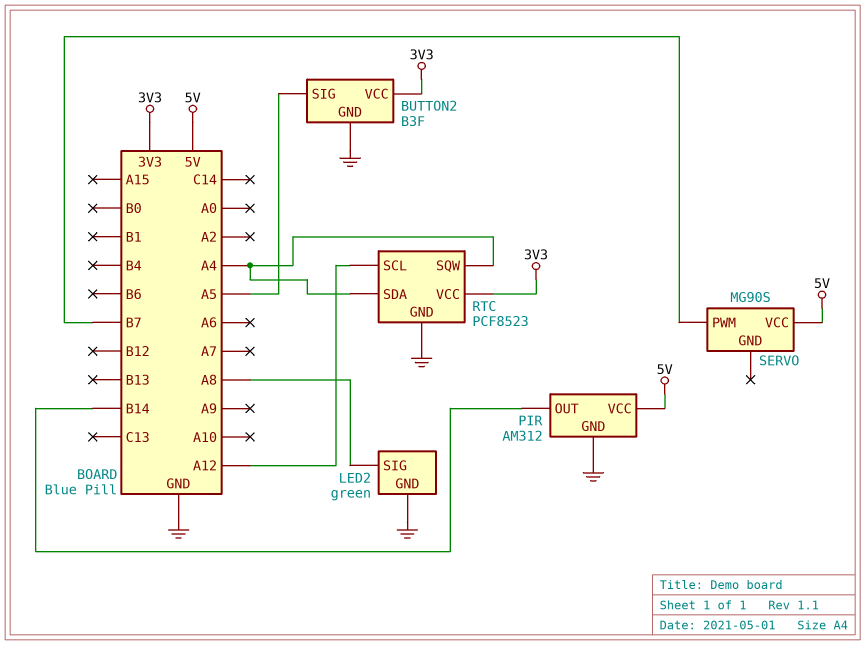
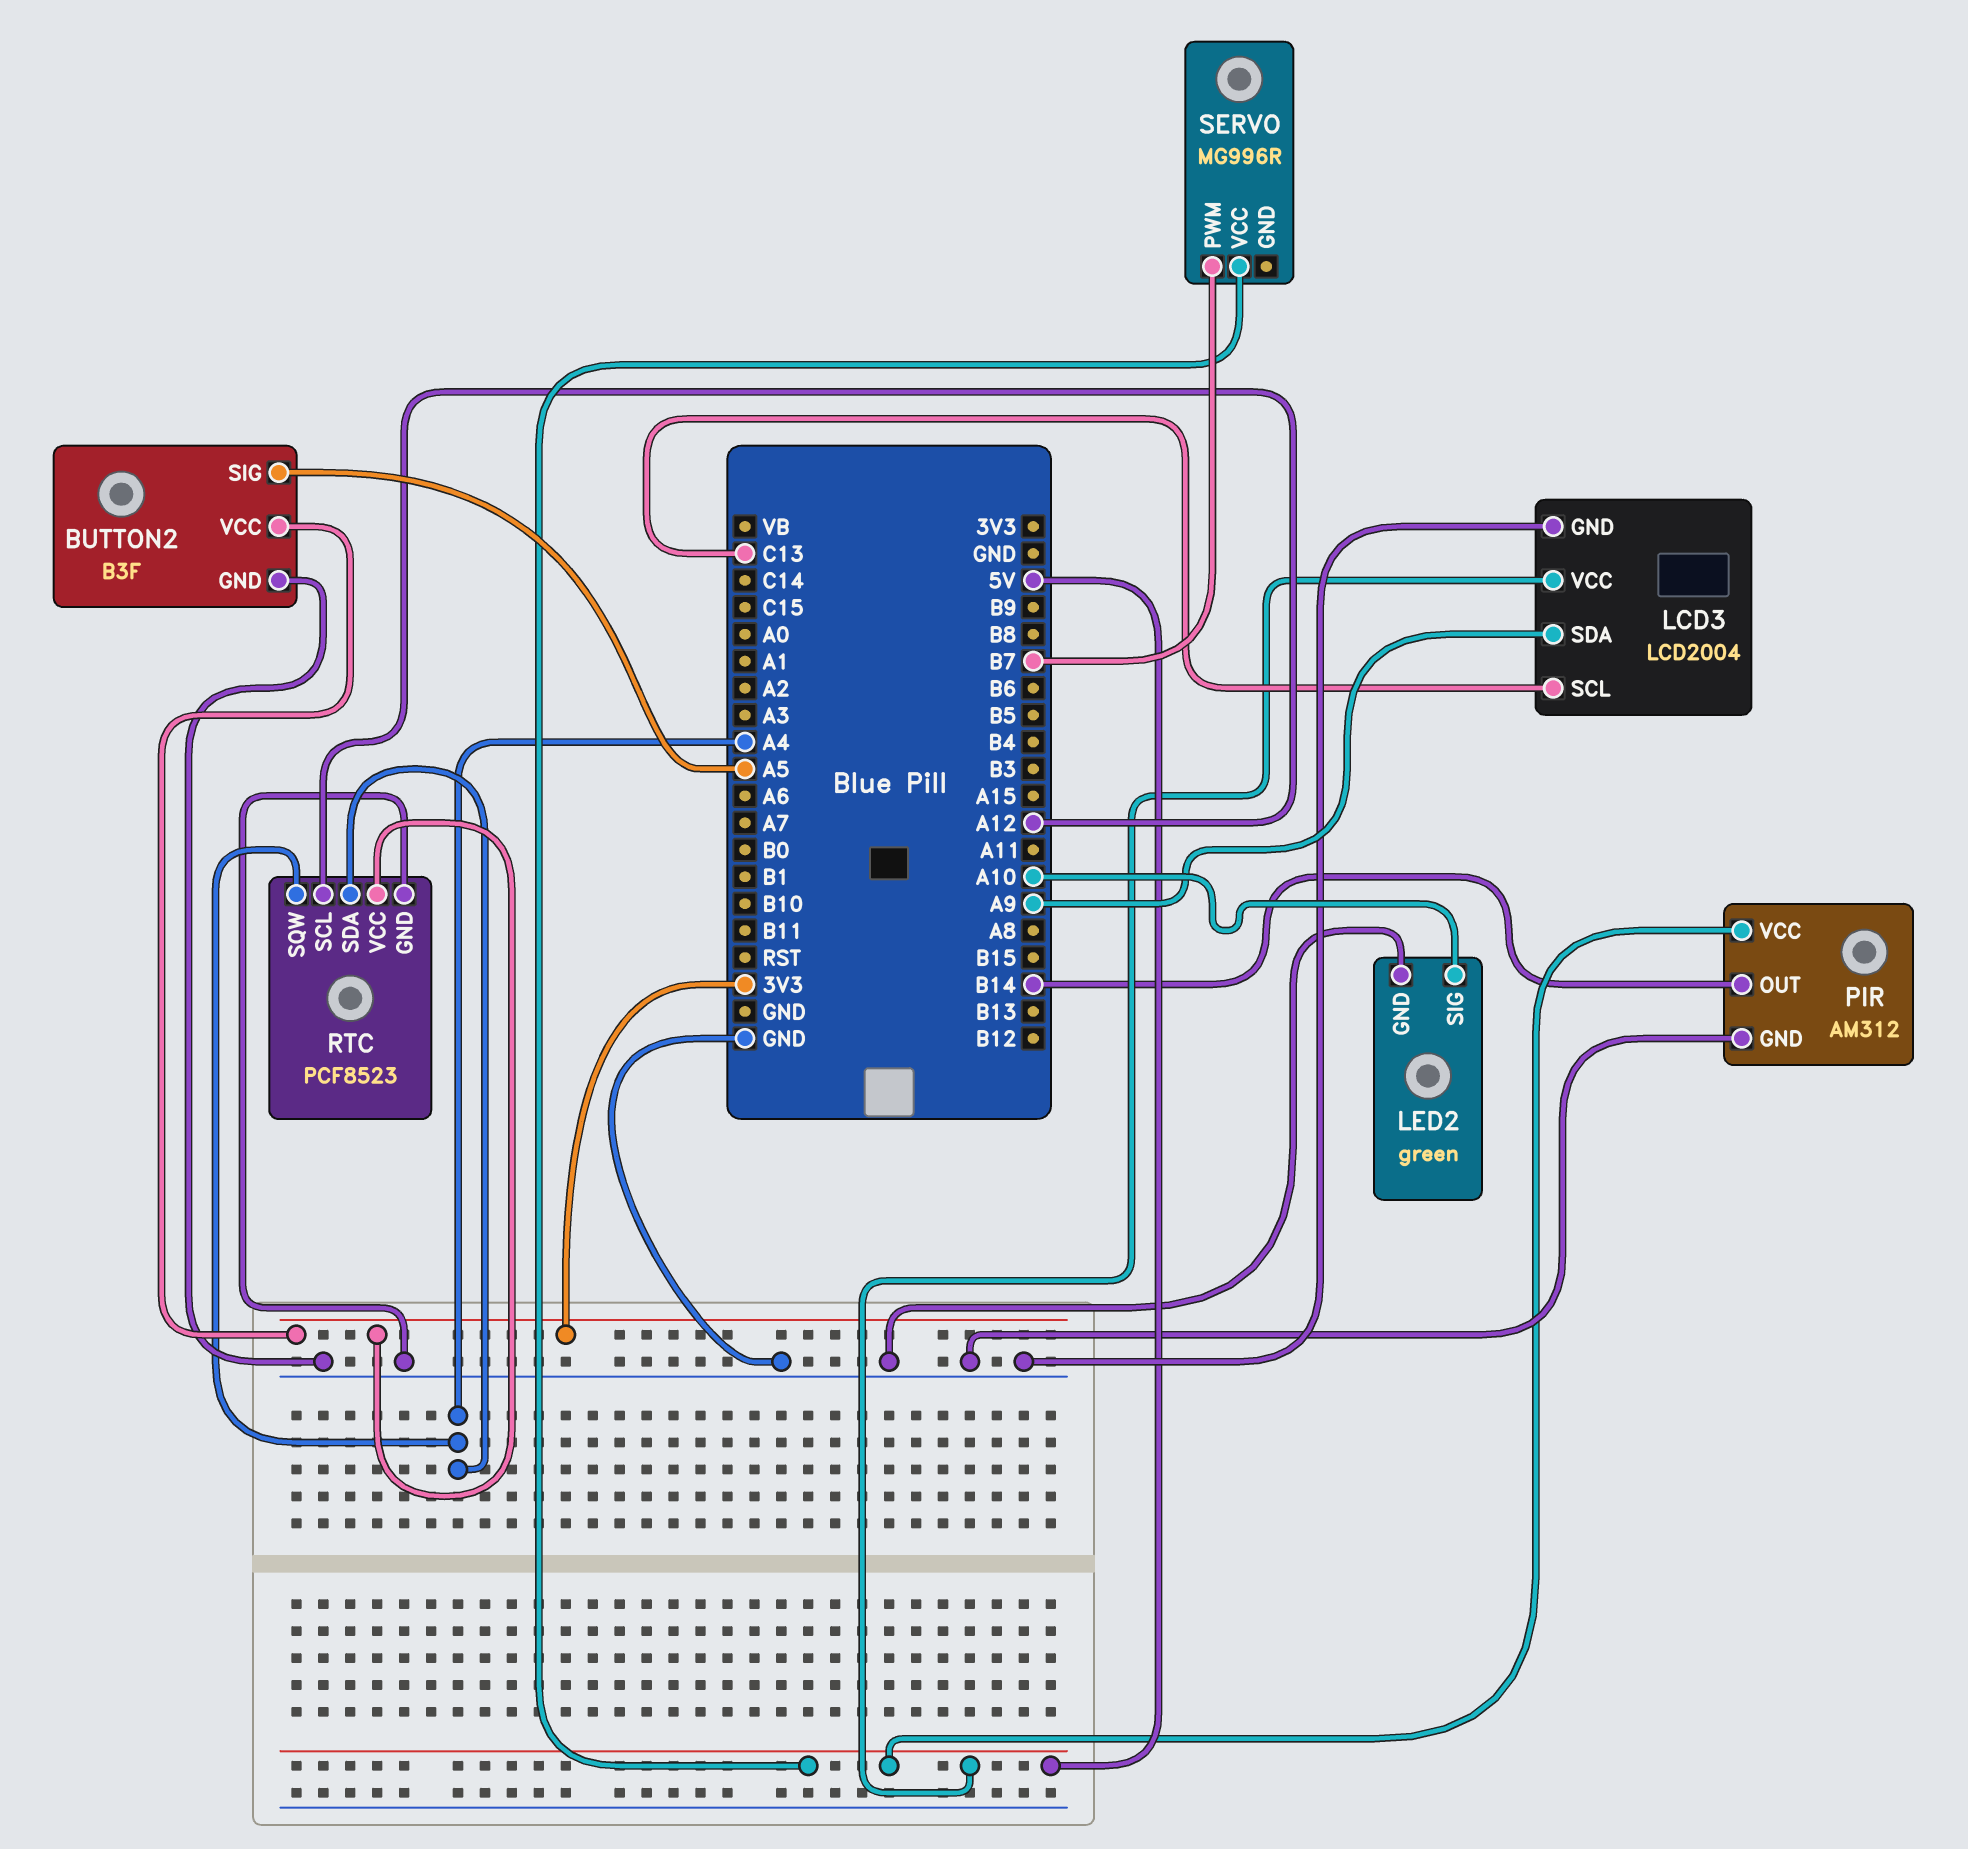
LCD3: none -> LCD2004
LCD3 pin GND: none -> GND
LCD3 pin SCL: none -> C13
LCD3 pin SDA: none -> A9
LCD3 pin VCC: none -> 5V
LED2 pin SIG: A8 -> A10
SERVO: MG90S -> MG996R

